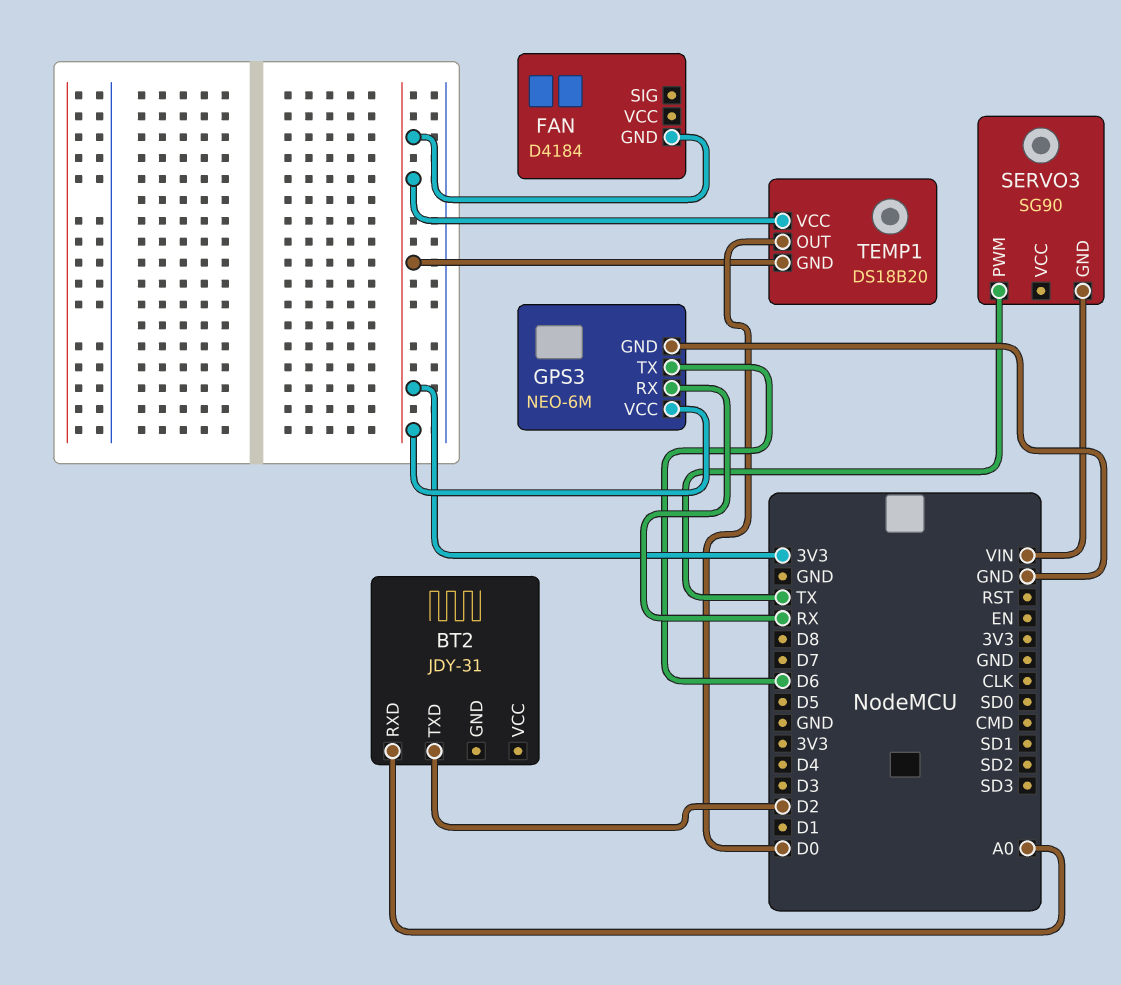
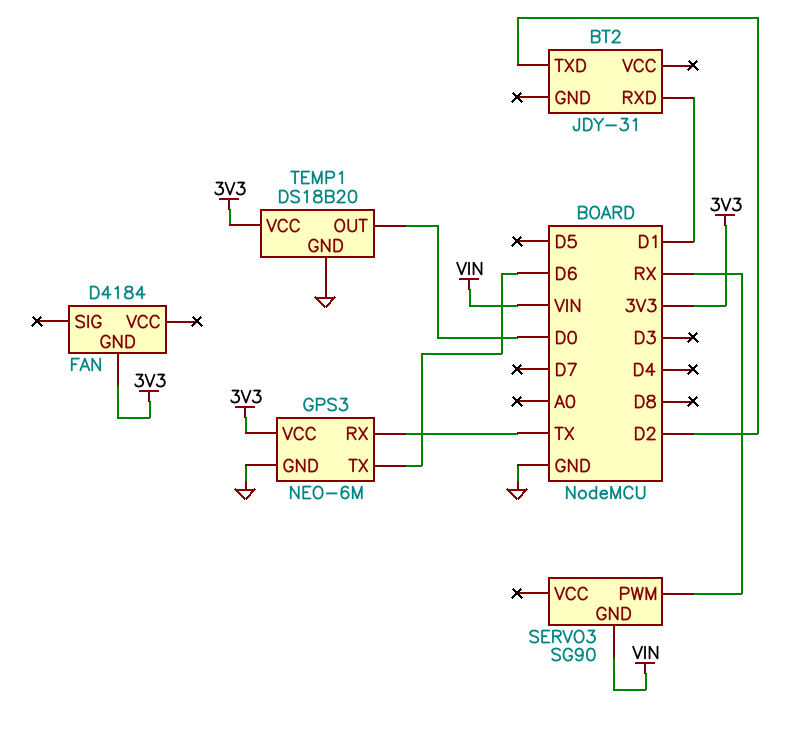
BT2 pin RXD: A0 -> D1
GPS3 pin RX: RX -> TX
SERVO3 pin PWM: TX -> RX
TEMP1 pin GND: 3V3 -> GND

